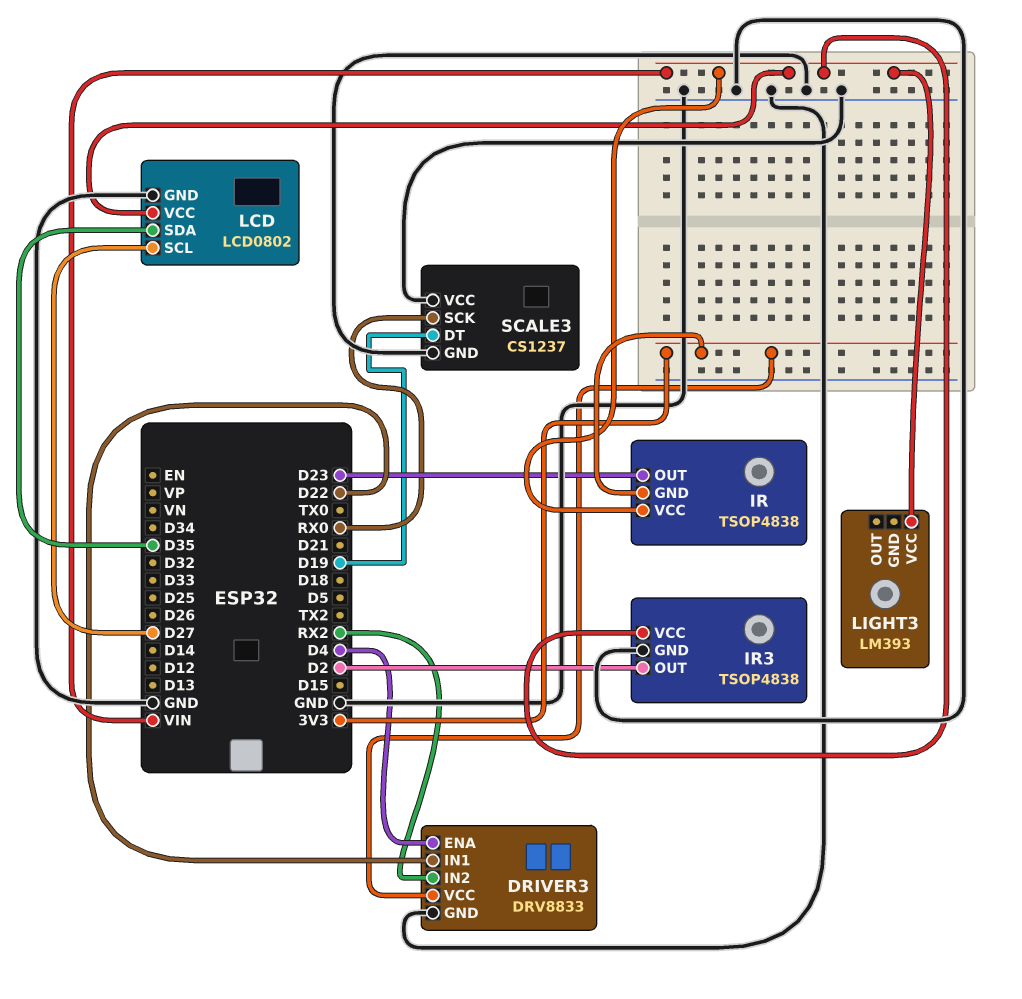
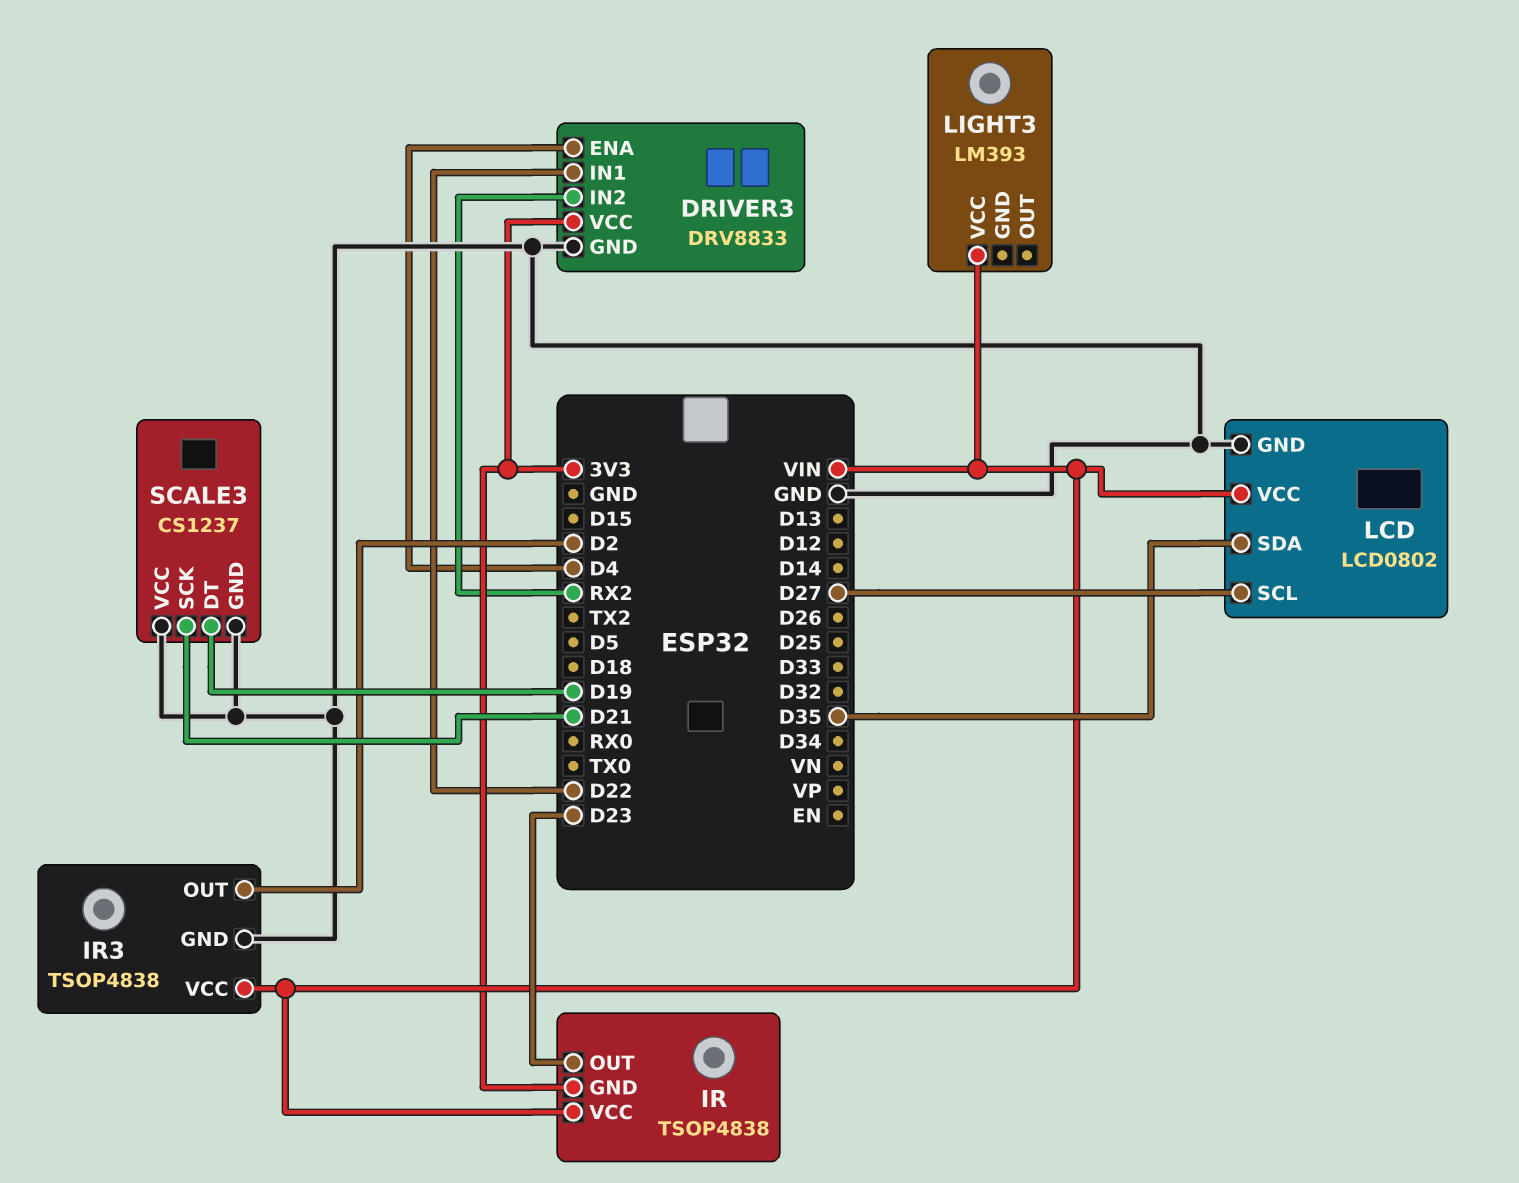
SCALE3 pin SCK: RX0 -> D21

